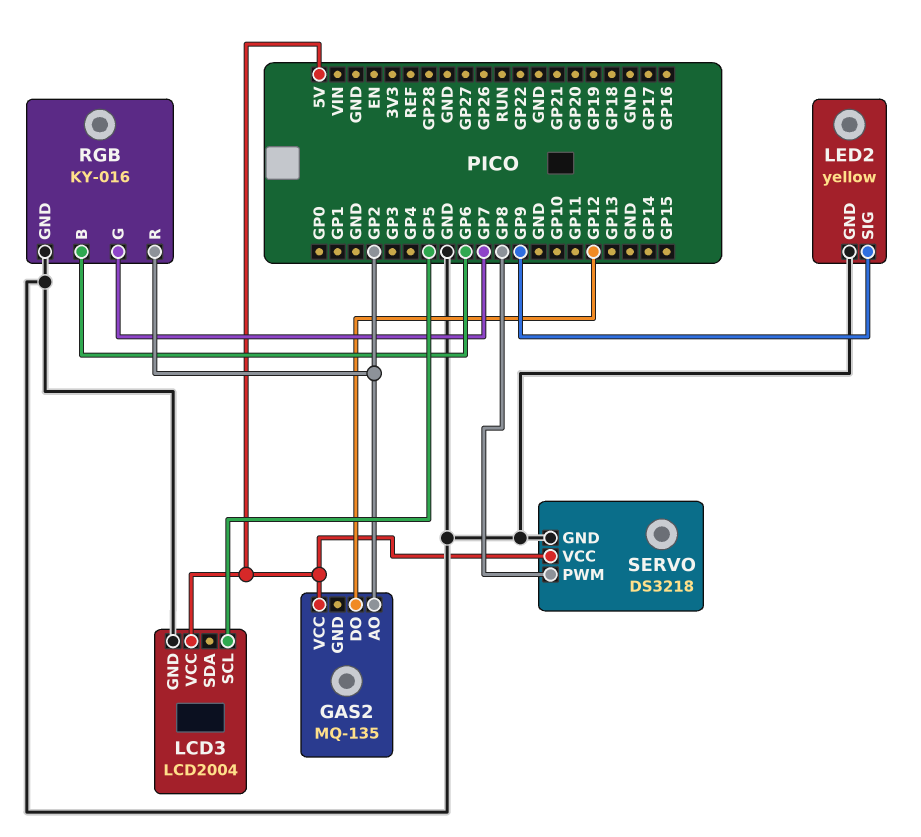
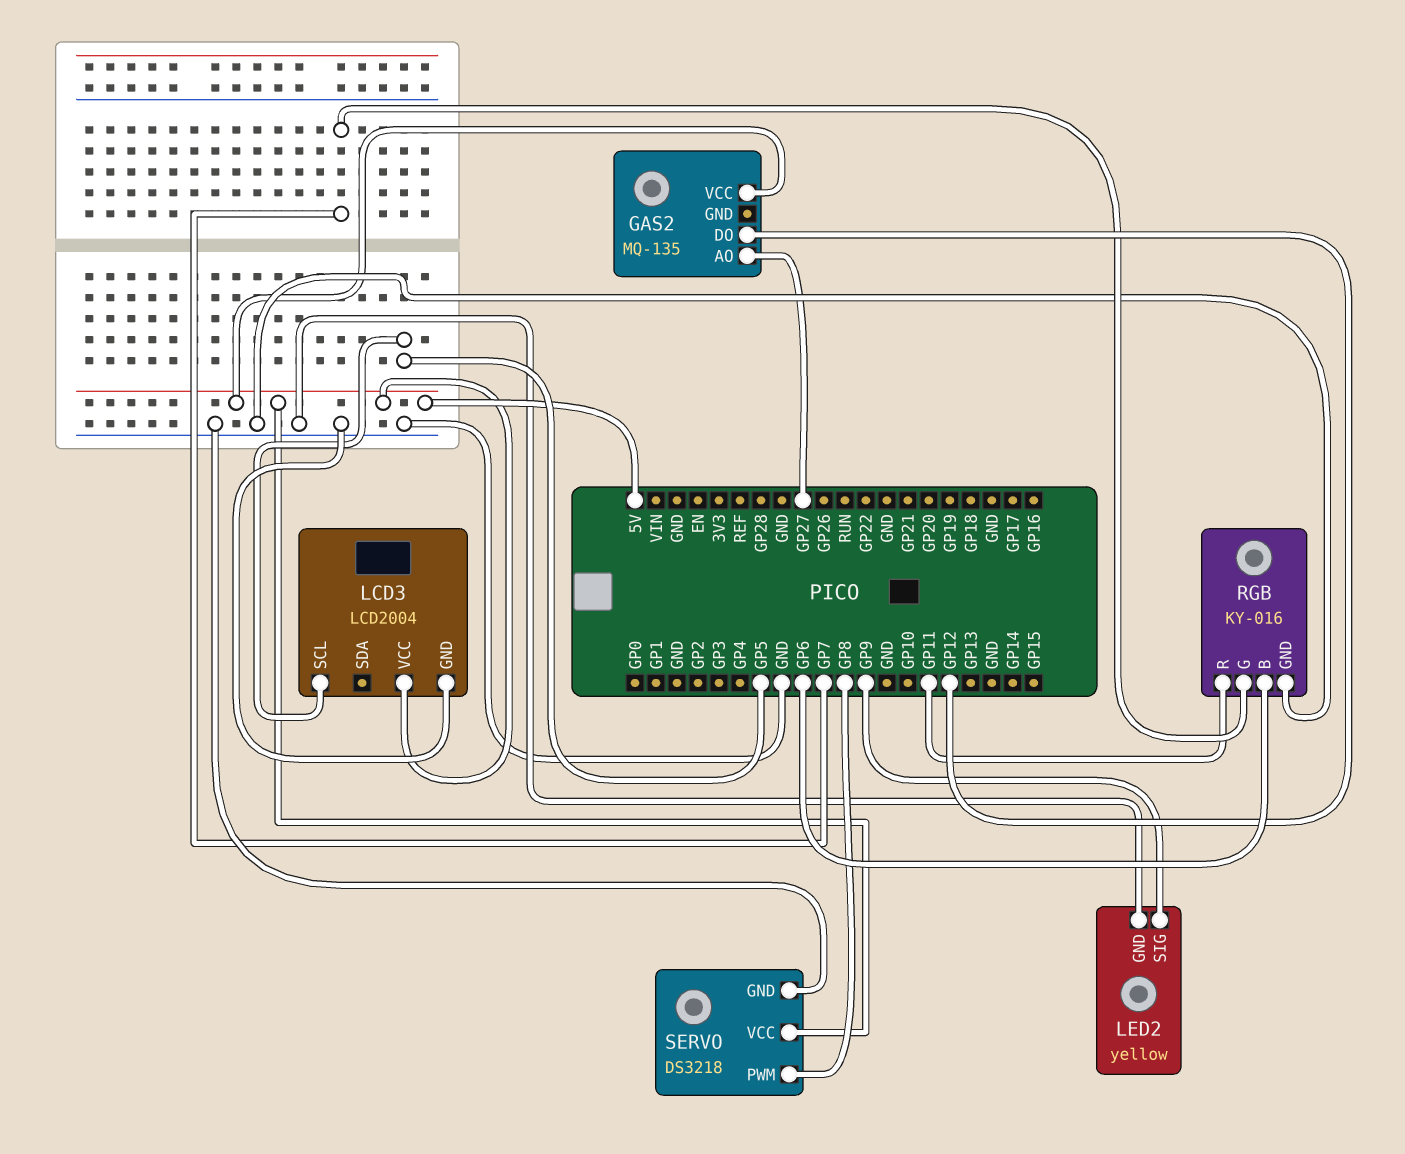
GAS2 pin AO: GP2 -> GP27
RGB pin R: GP2 -> GP11

